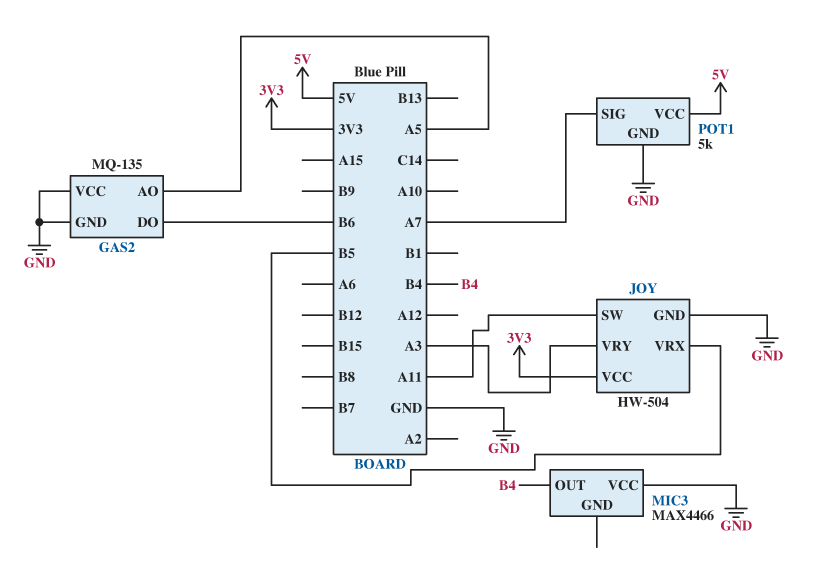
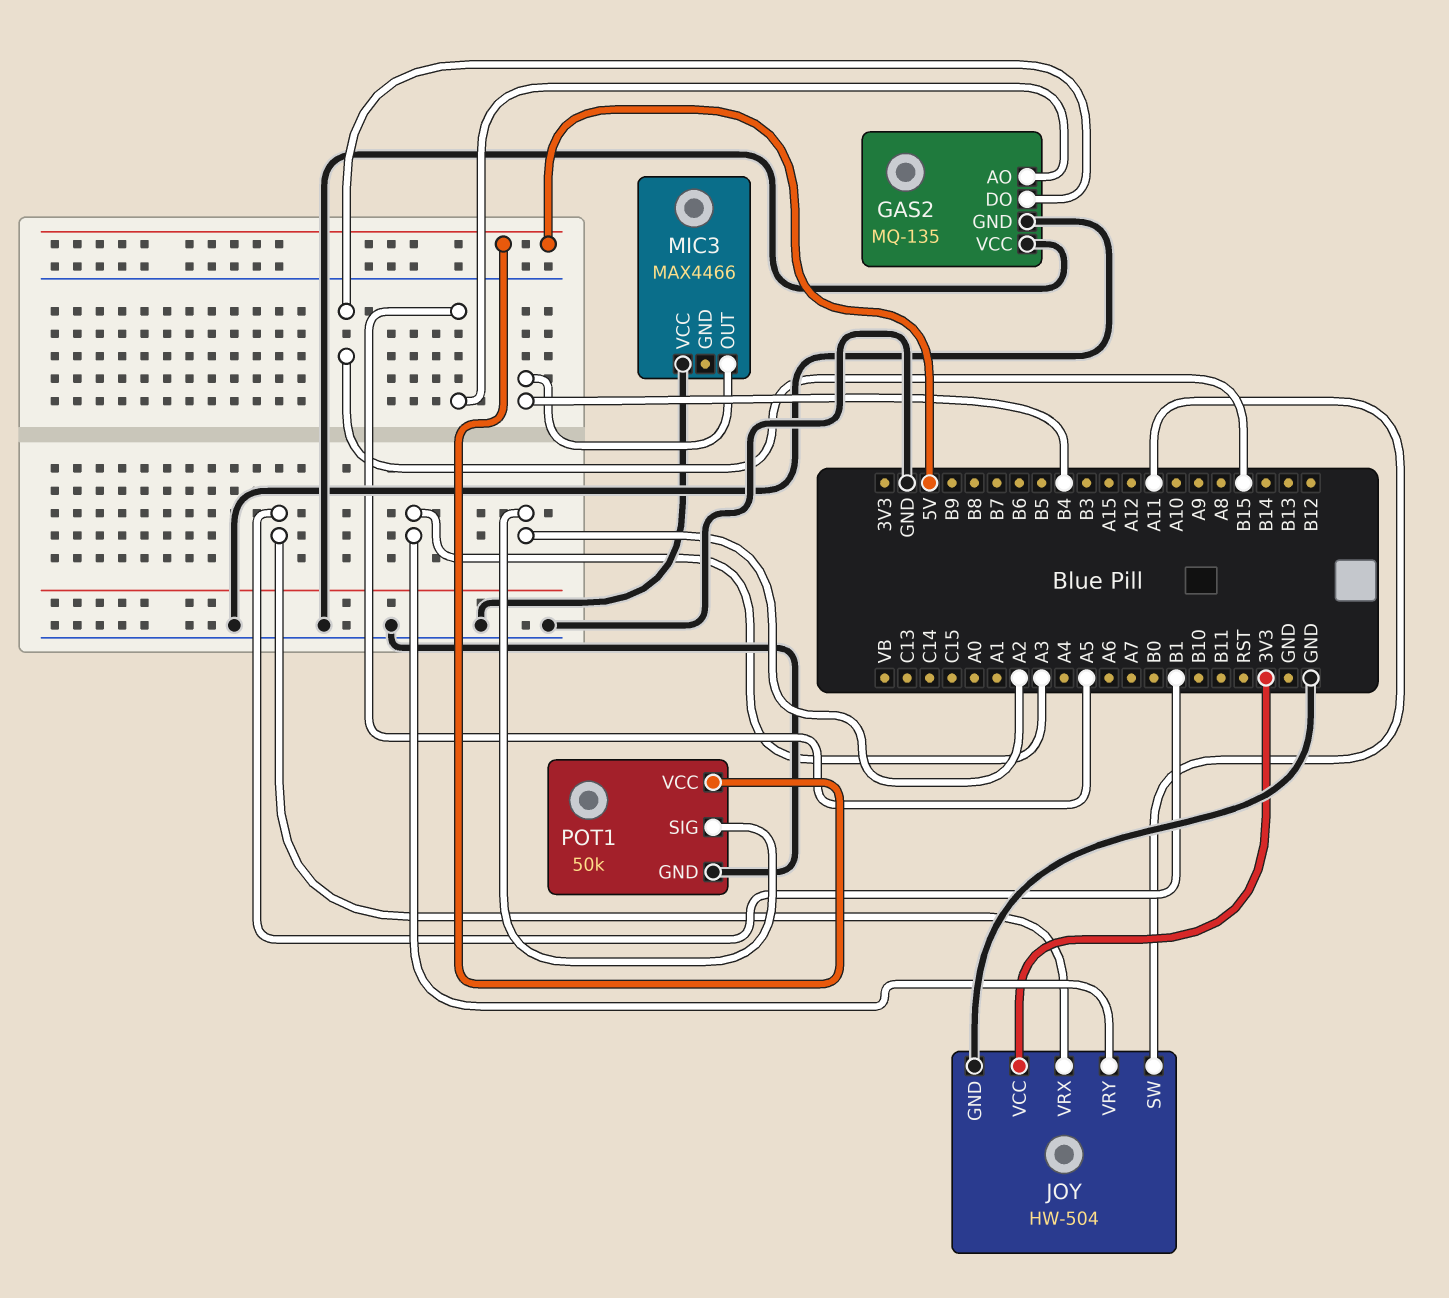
GAS2 pin DO: B6 -> B15
JOY pin VRX: B5 -> B1
POT1: 5k -> 50k
POT1 pin SIG: A7 -> A2

